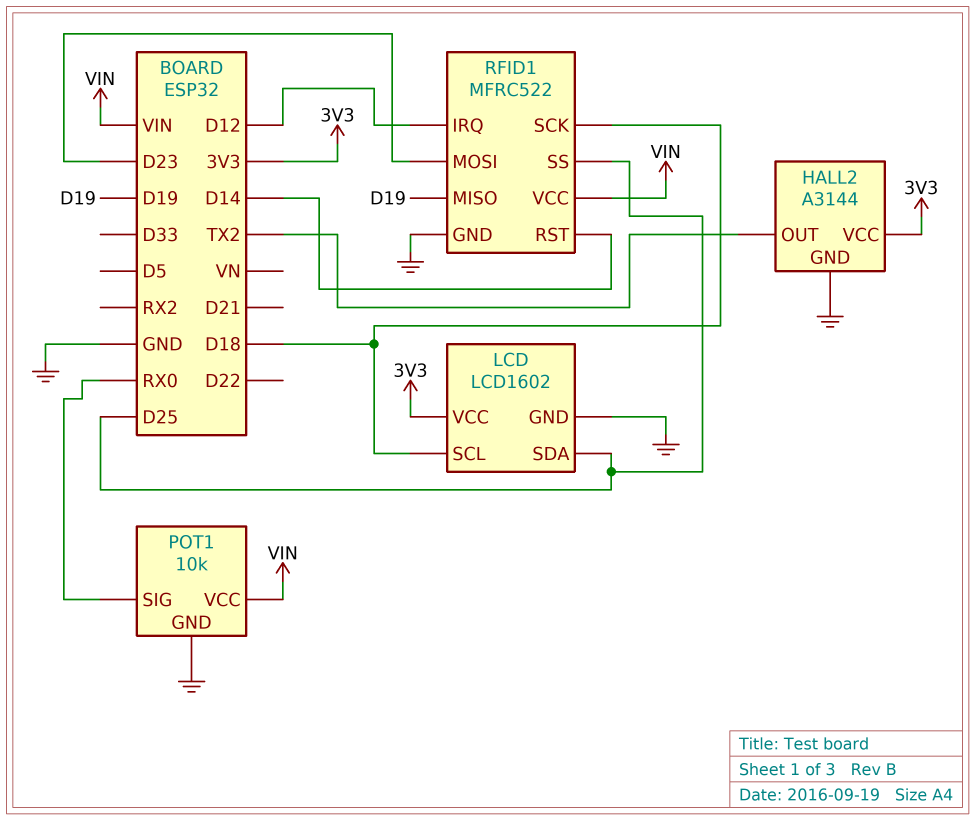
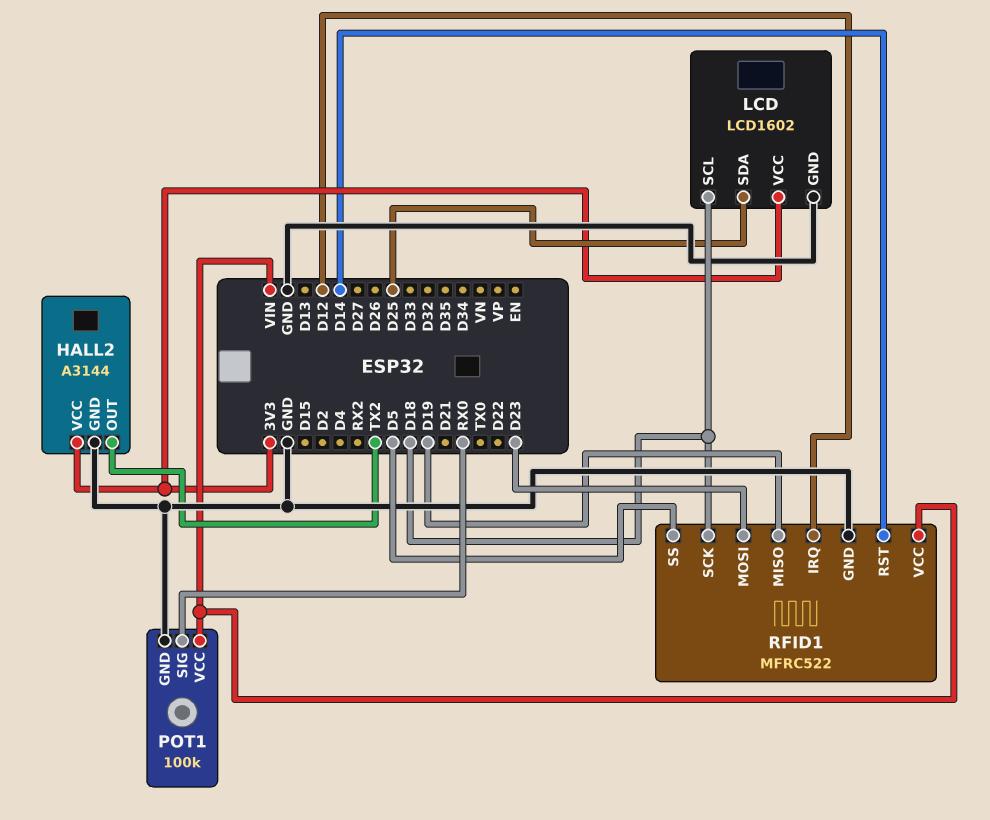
POT1: 10k -> 100k
RFID1 pin SS: D25 -> D5

